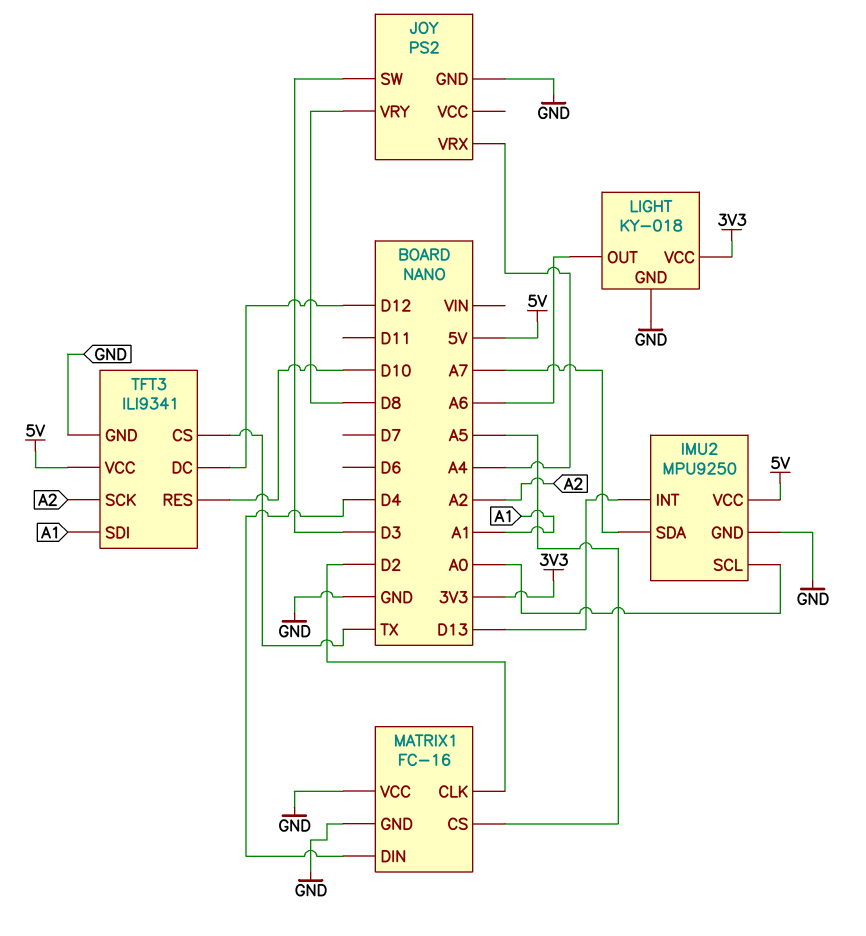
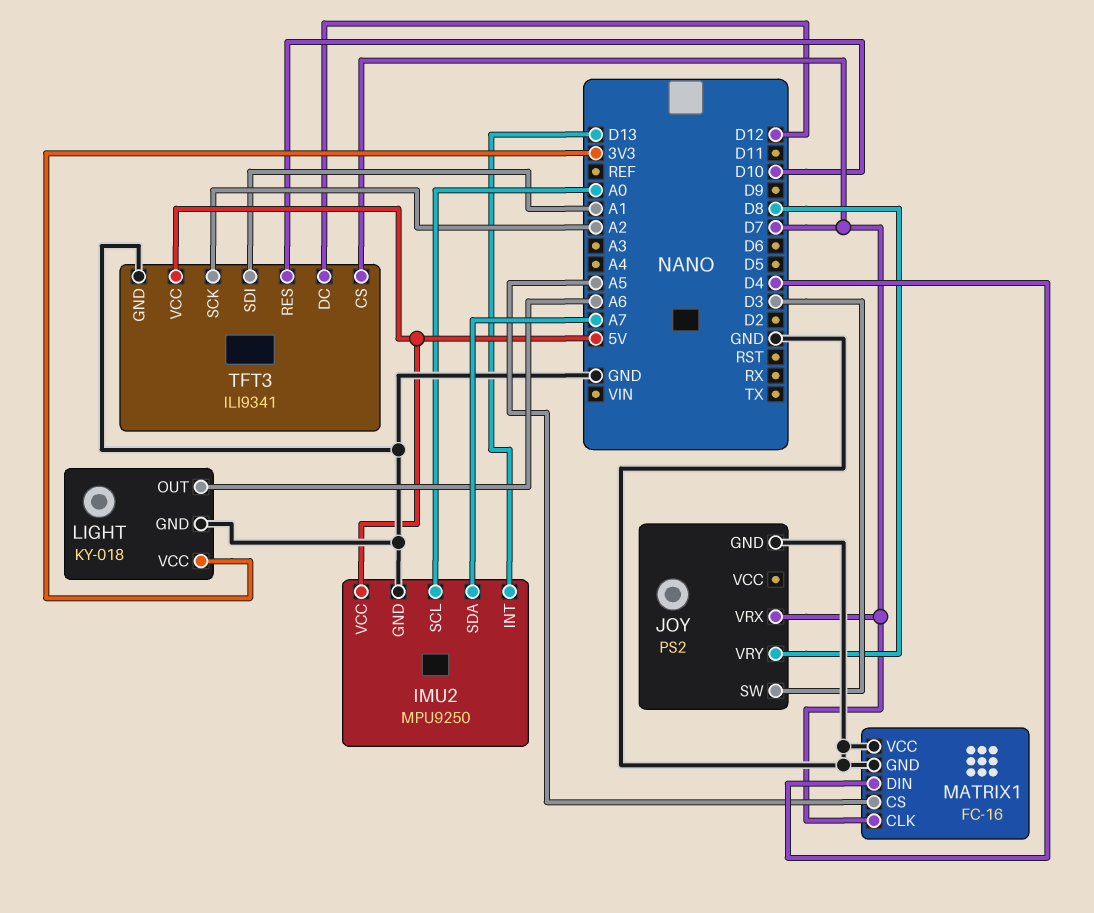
JOY pin VRX: A4 -> D7
MATRIX1 pin CLK: D2 -> D7
TFT3 pin CS: TX -> D7

